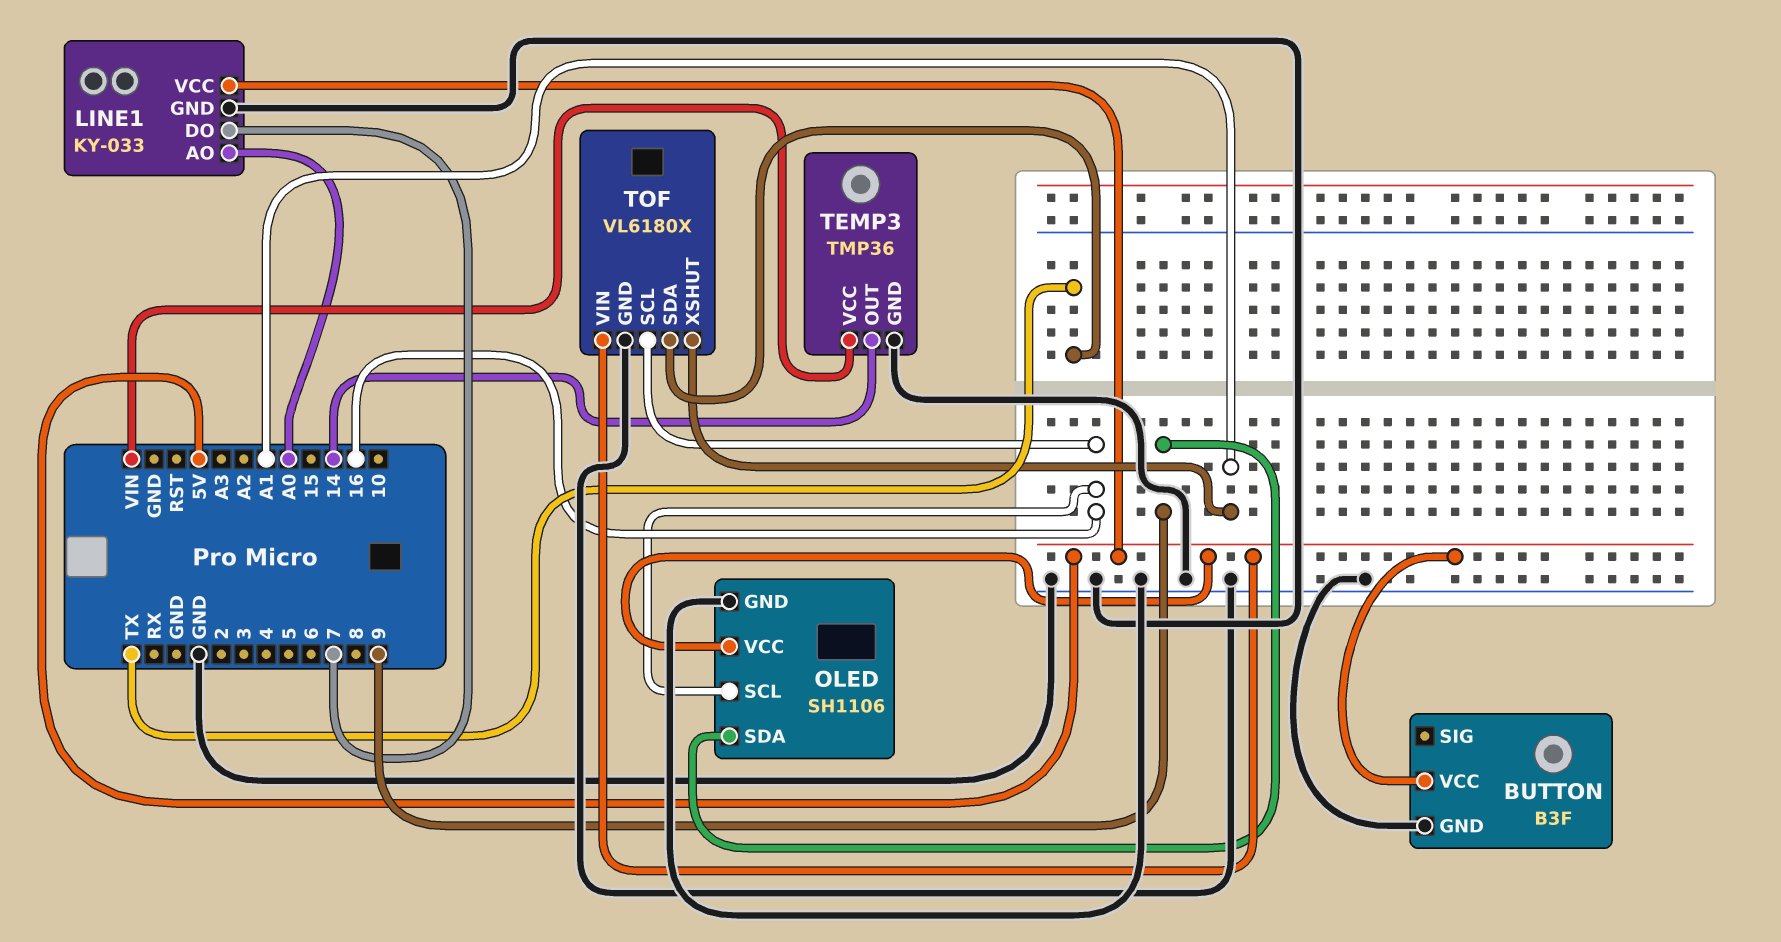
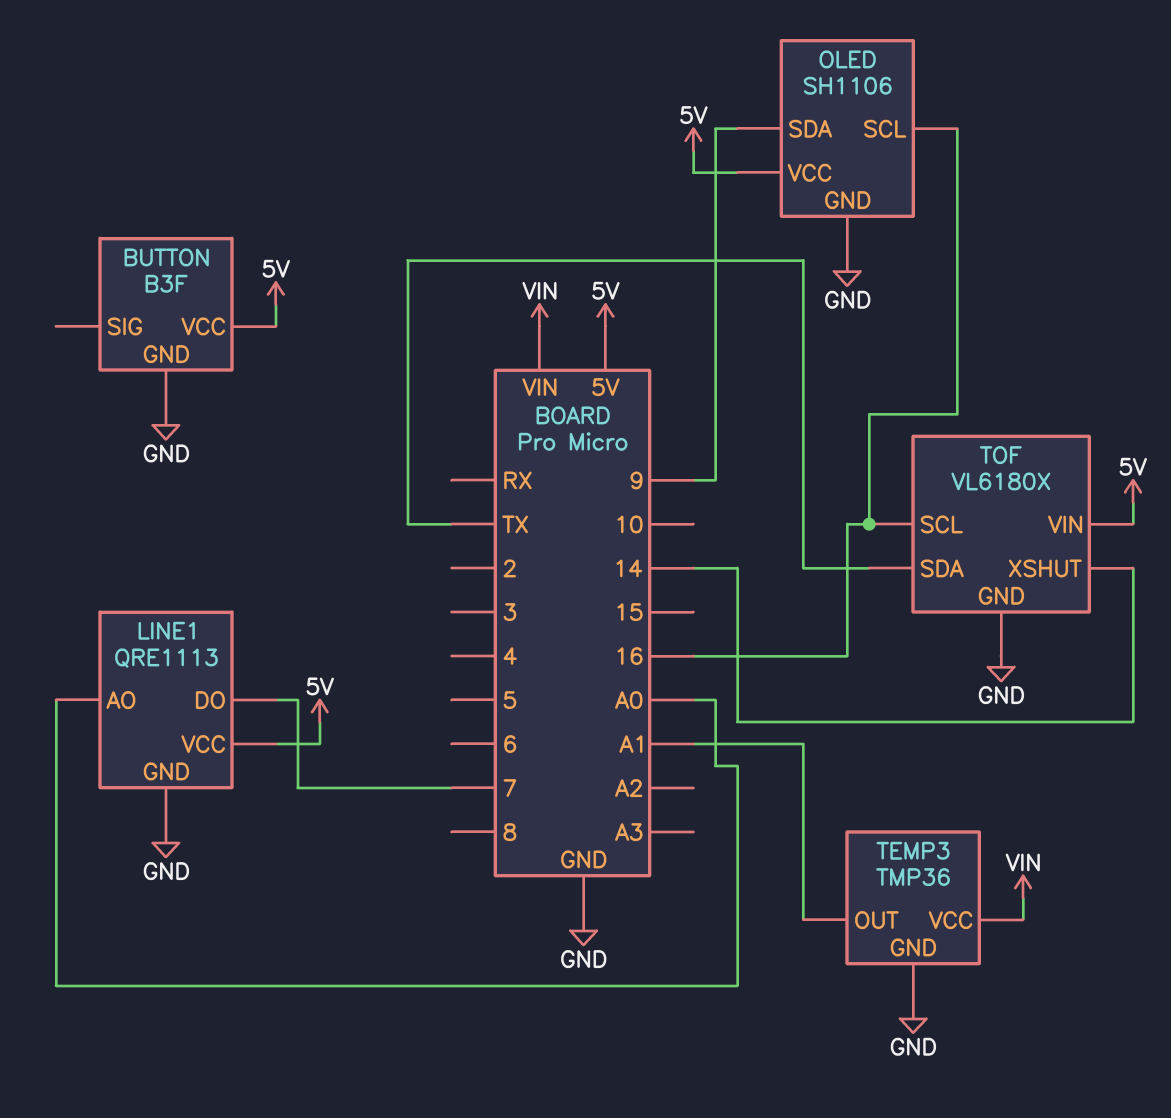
LINE1: KY-033 -> QRE1113
TEMP3 pin OUT: 14 -> A1
TOF pin XSHUT: A1 -> 14

